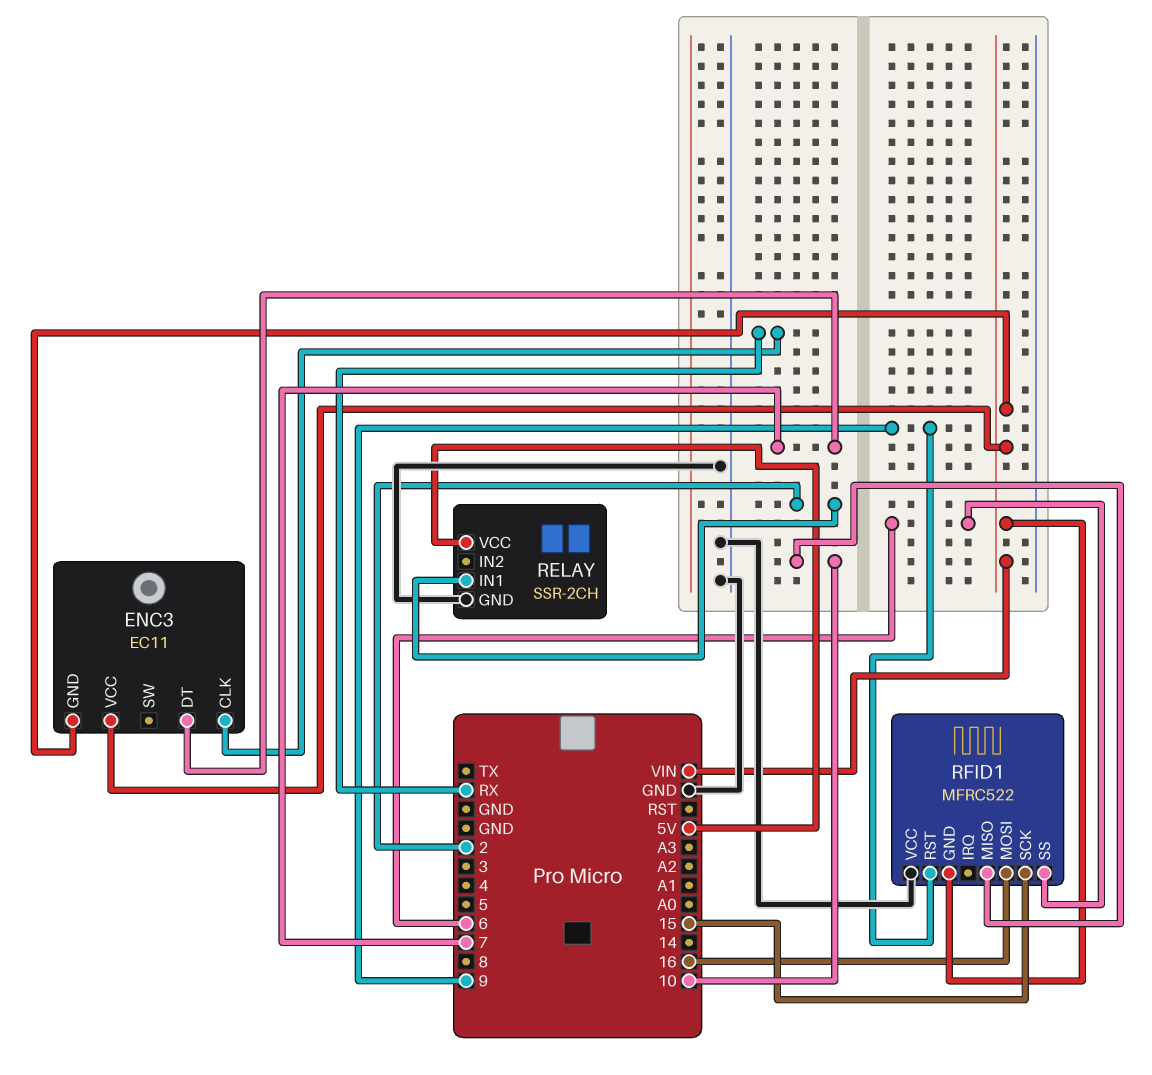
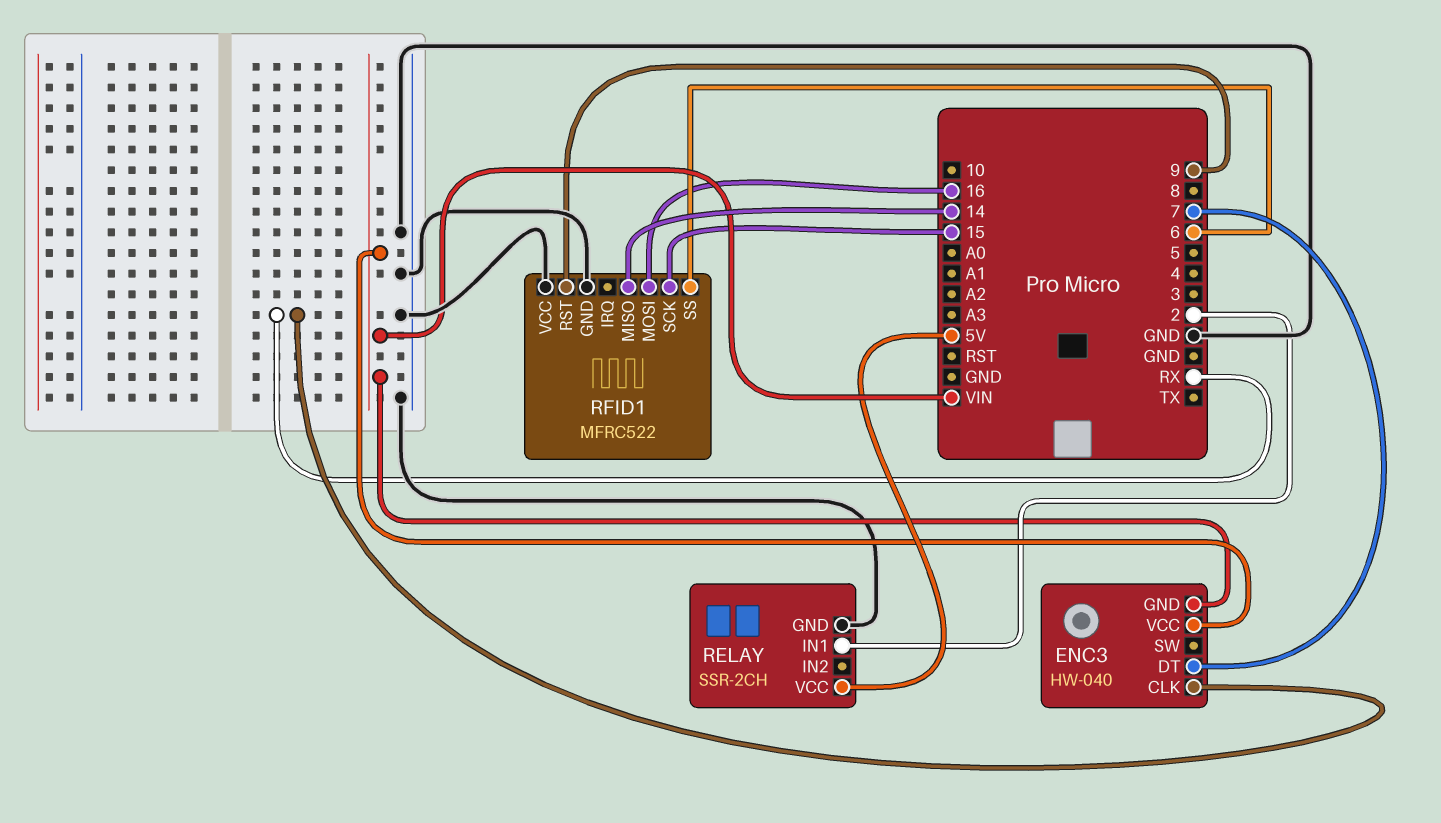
ENC3: EC11 -> HW-040
RFID1 pin GND: VIN -> GND
RFID1 pin MISO: 10 -> 14

